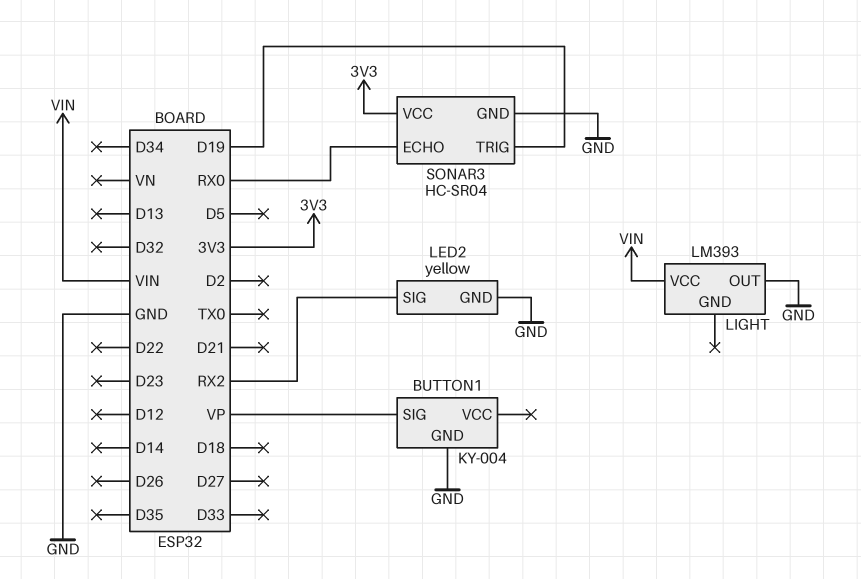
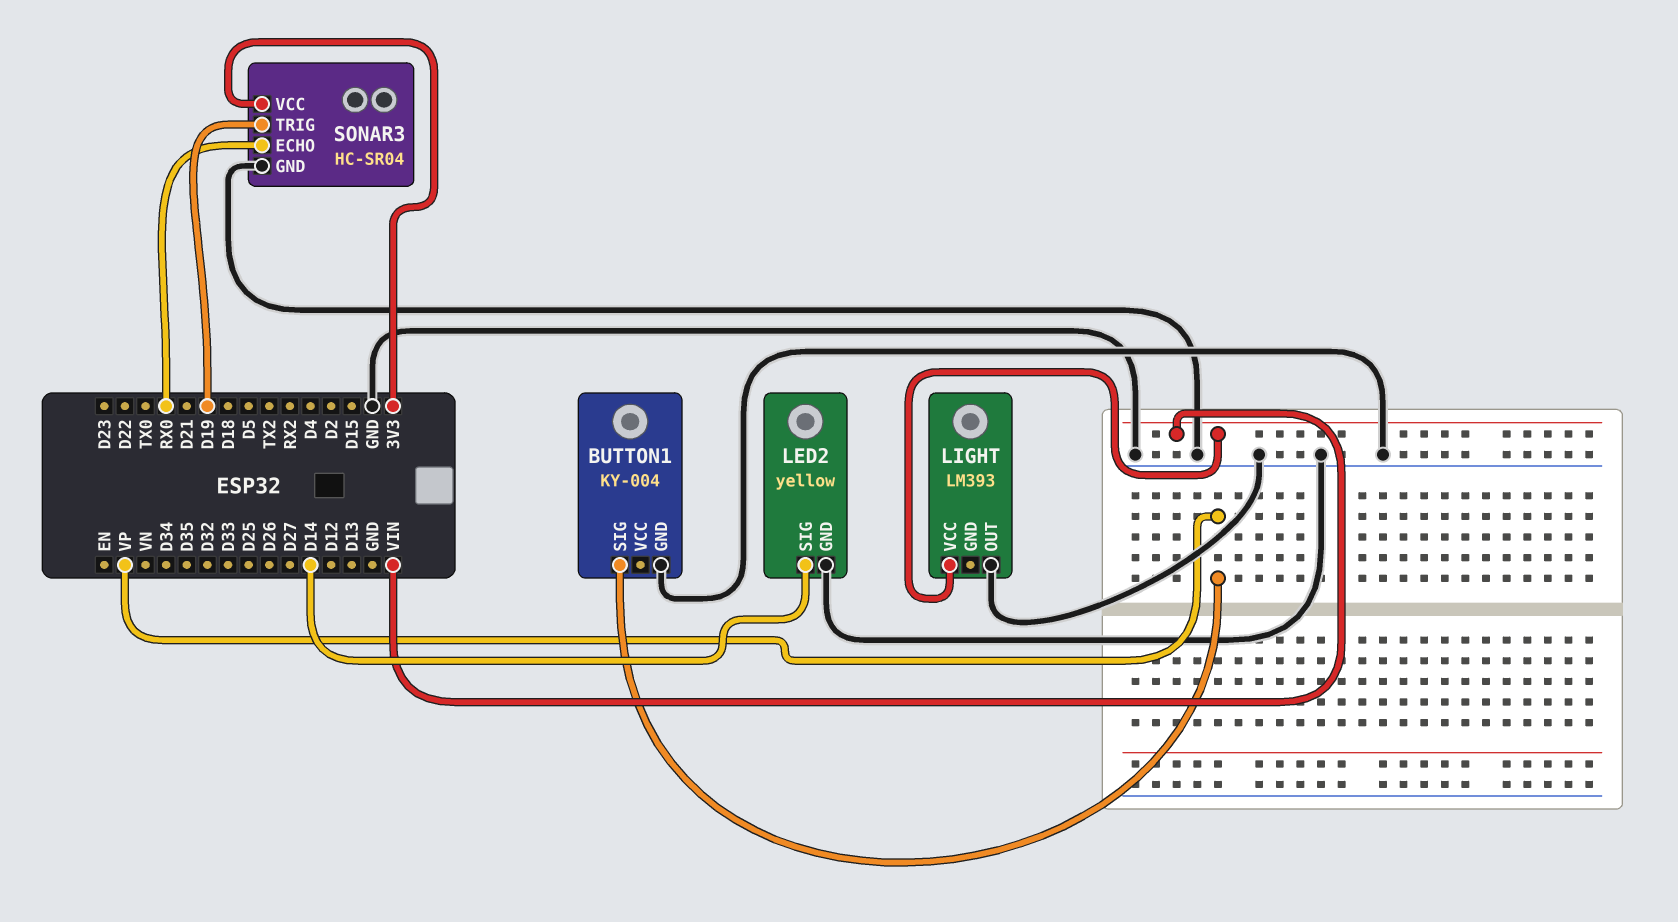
LED2 pin SIG: RX2 -> D14

